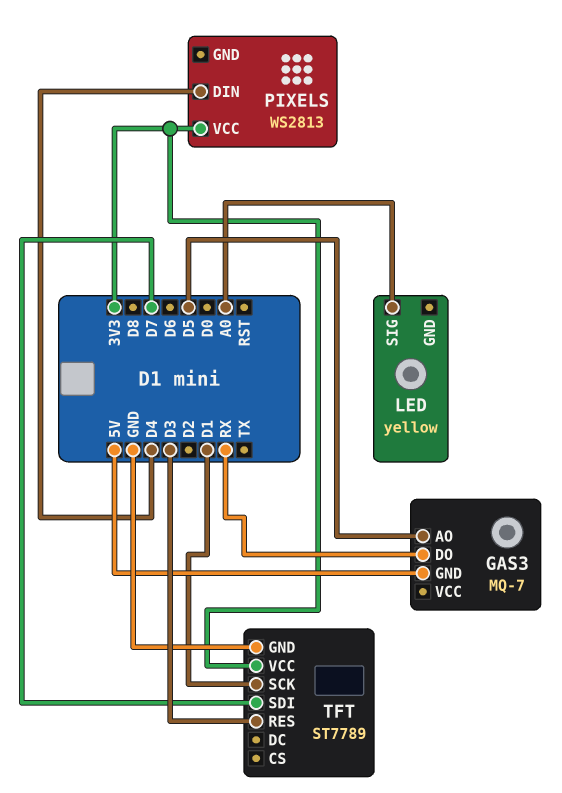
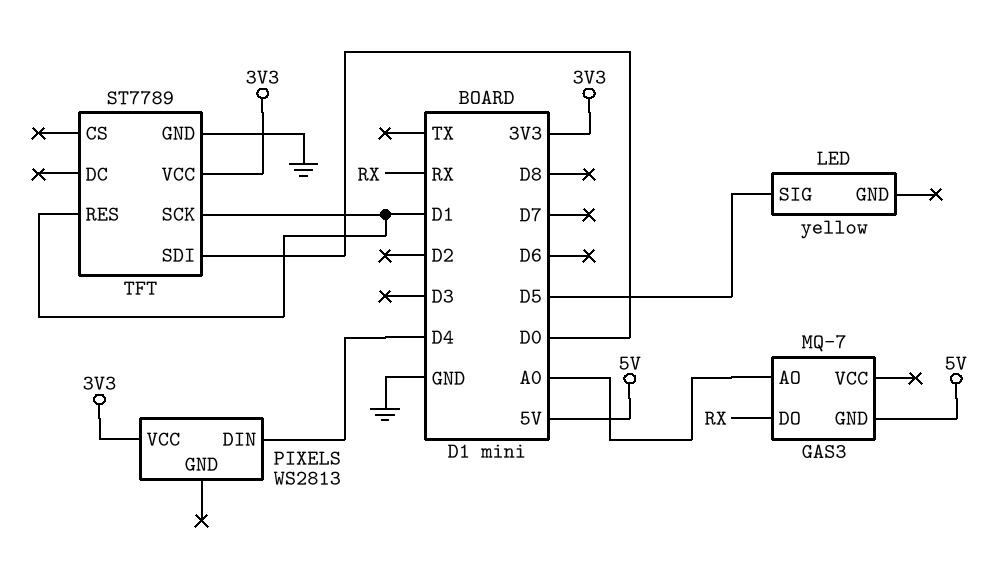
GAS3 pin AO: D5 -> A0
LED pin SIG: A0 -> D5
TFT pin RES: D3 -> D1
TFT pin SDI: D7 -> D0

